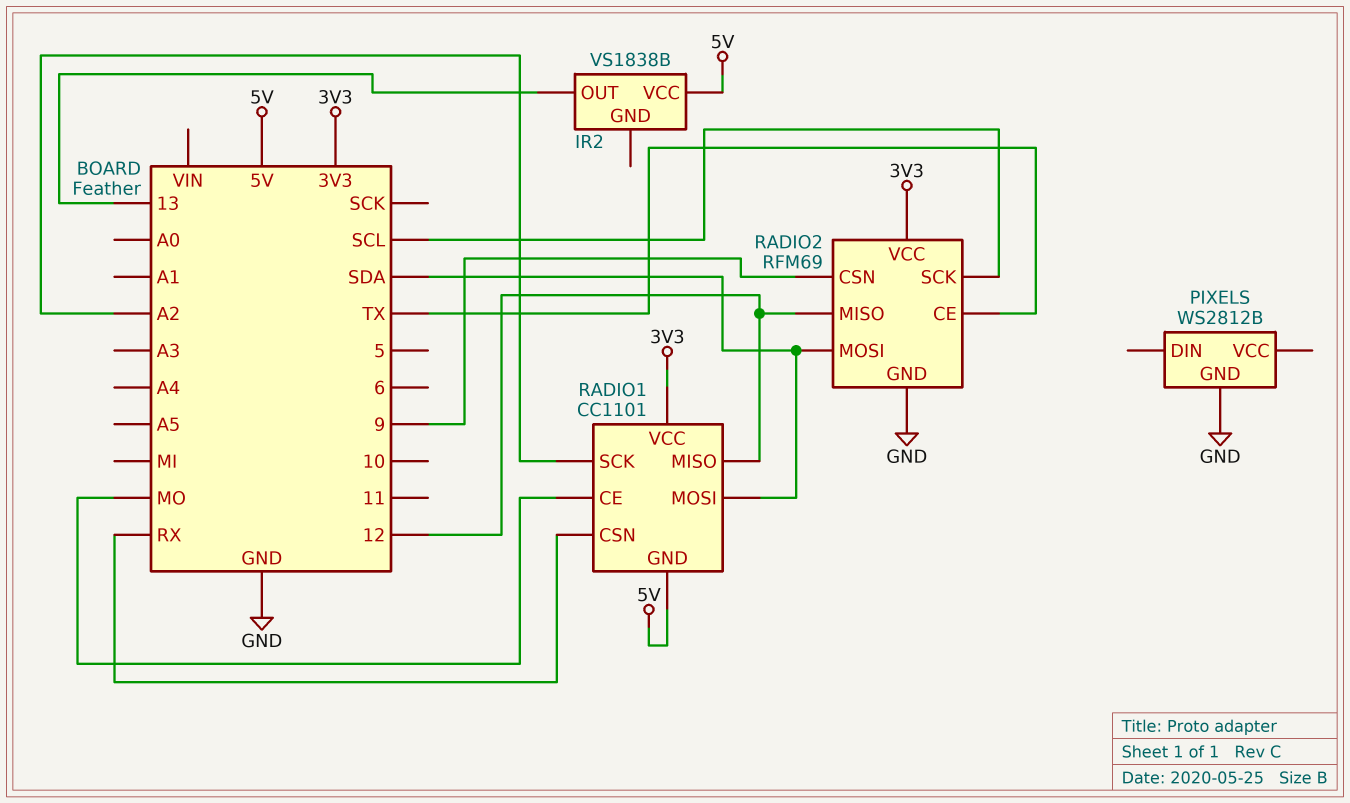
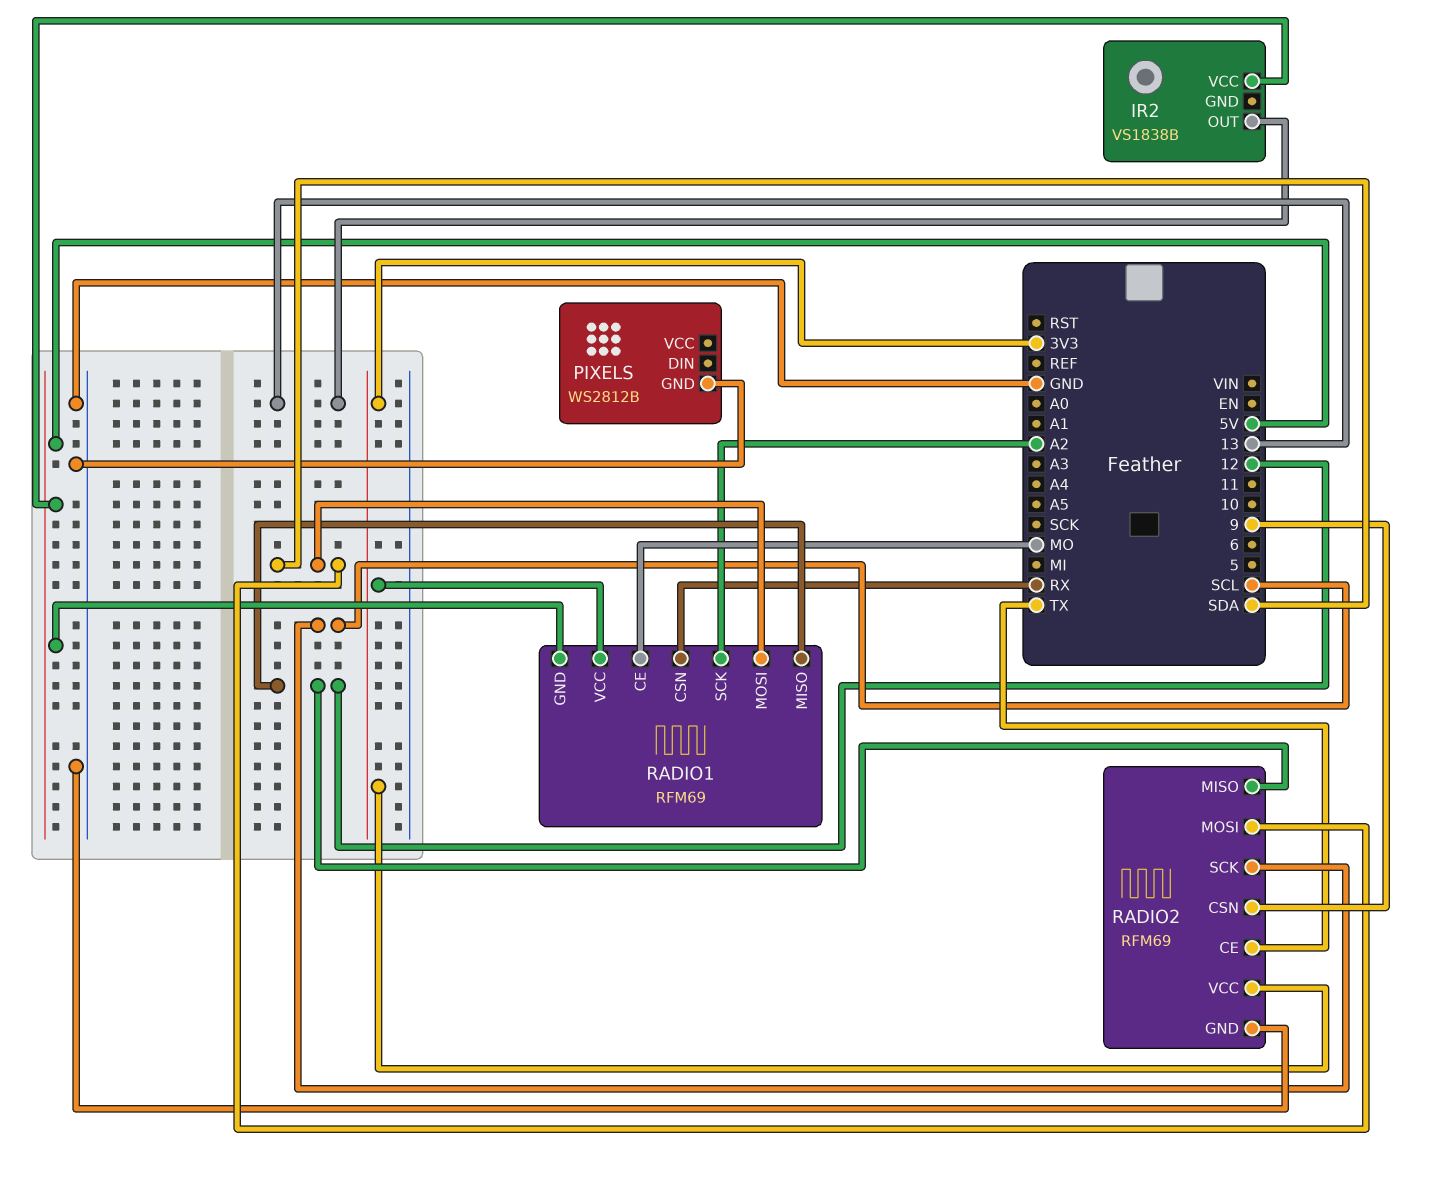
RADIO1: CC1101 -> RFM69

